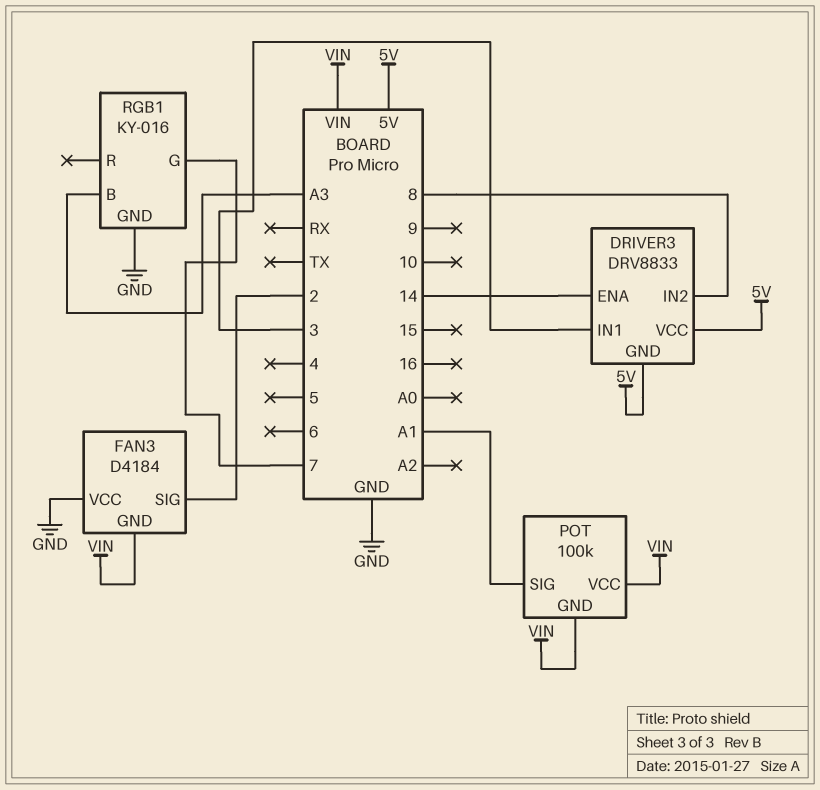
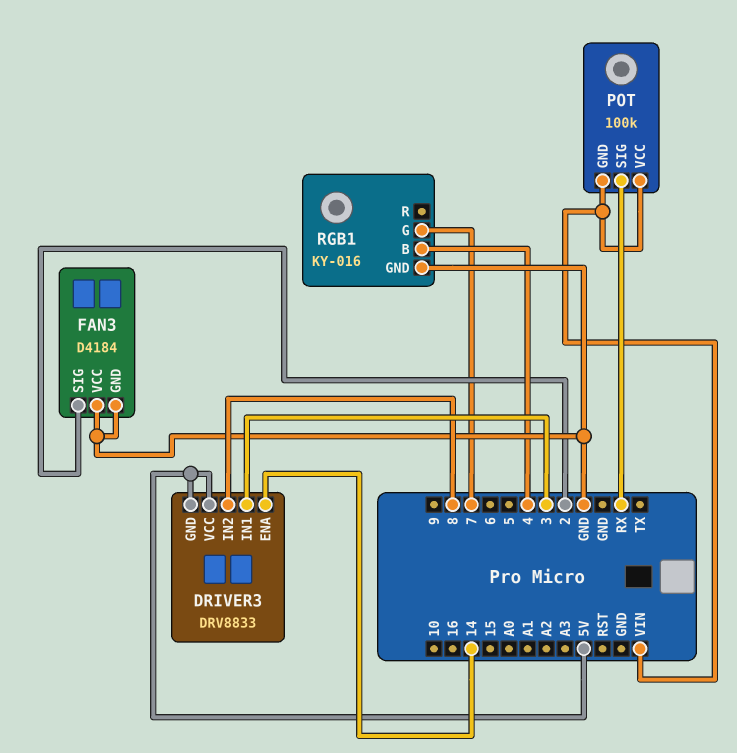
FAN3 pin GND: VIN -> GND
POT pin SIG: A1 -> RX
RGB1 pin B: A3 -> 4

